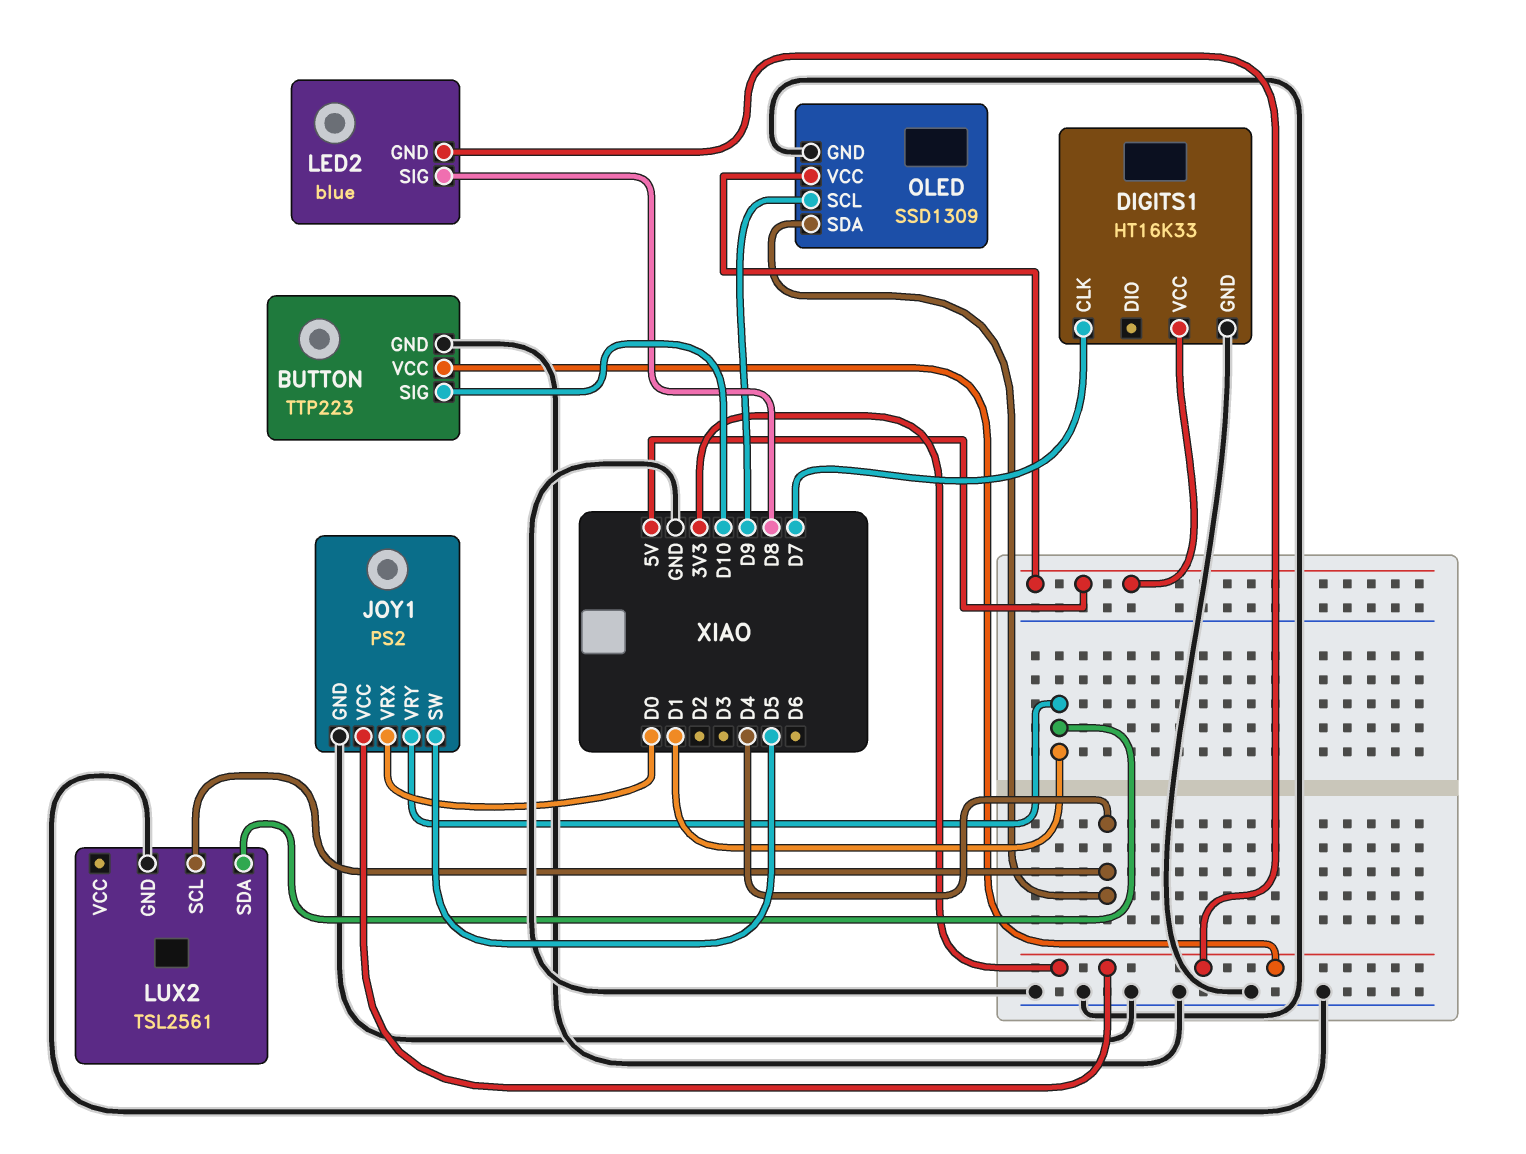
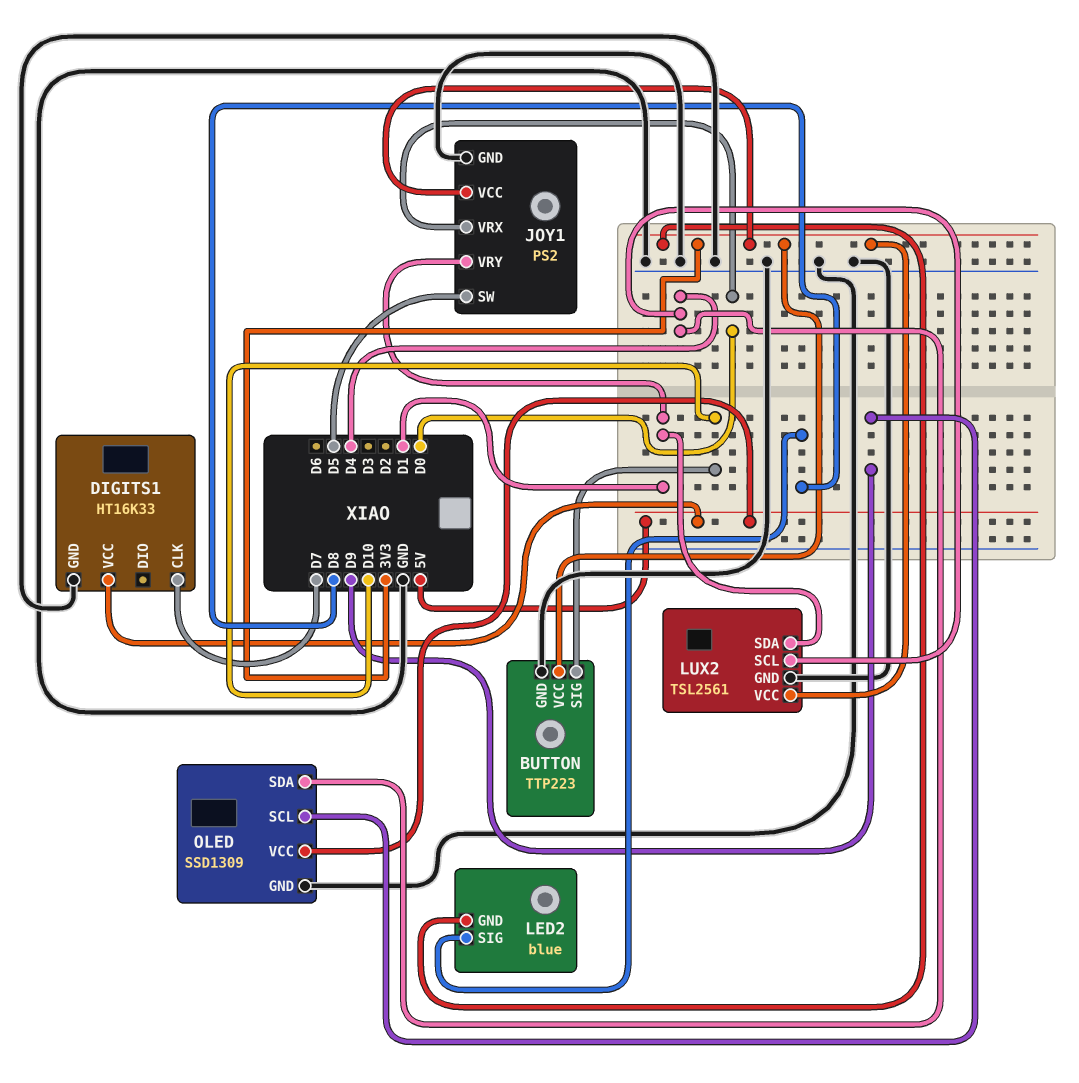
LUX2 pin VCC: none -> 3V3

